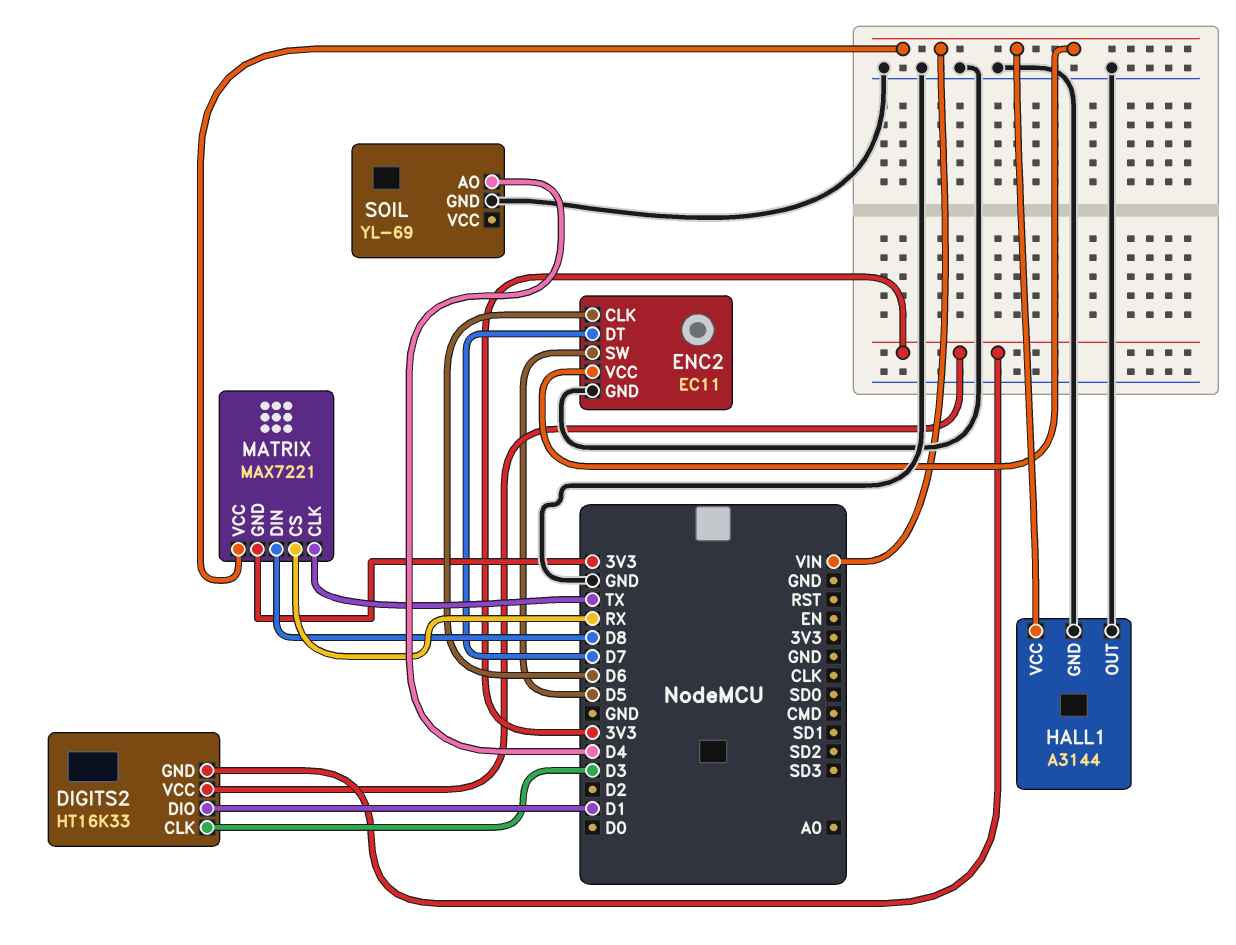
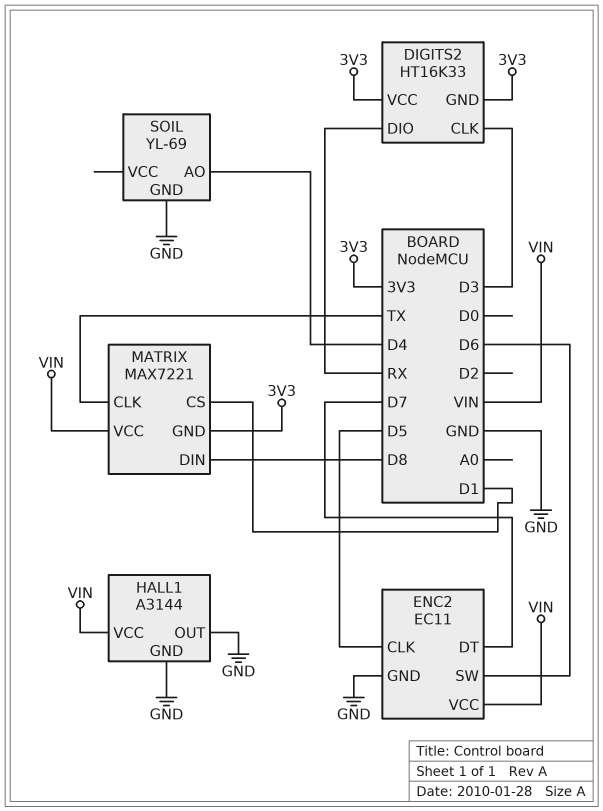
DIGITS2 pin DIO: D1 -> RX
ENC2 pin CLK: D6 -> D5
ENC2 pin SW: D5 -> D6
MATRIX pin CS: RX -> D1

